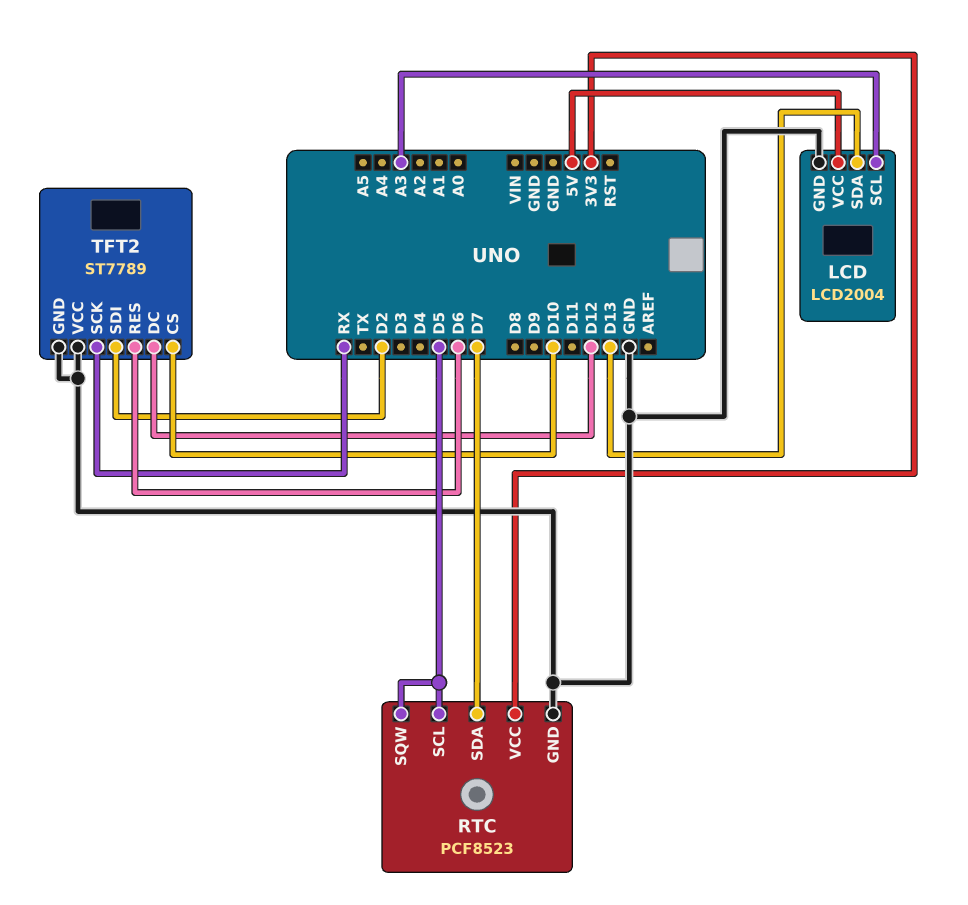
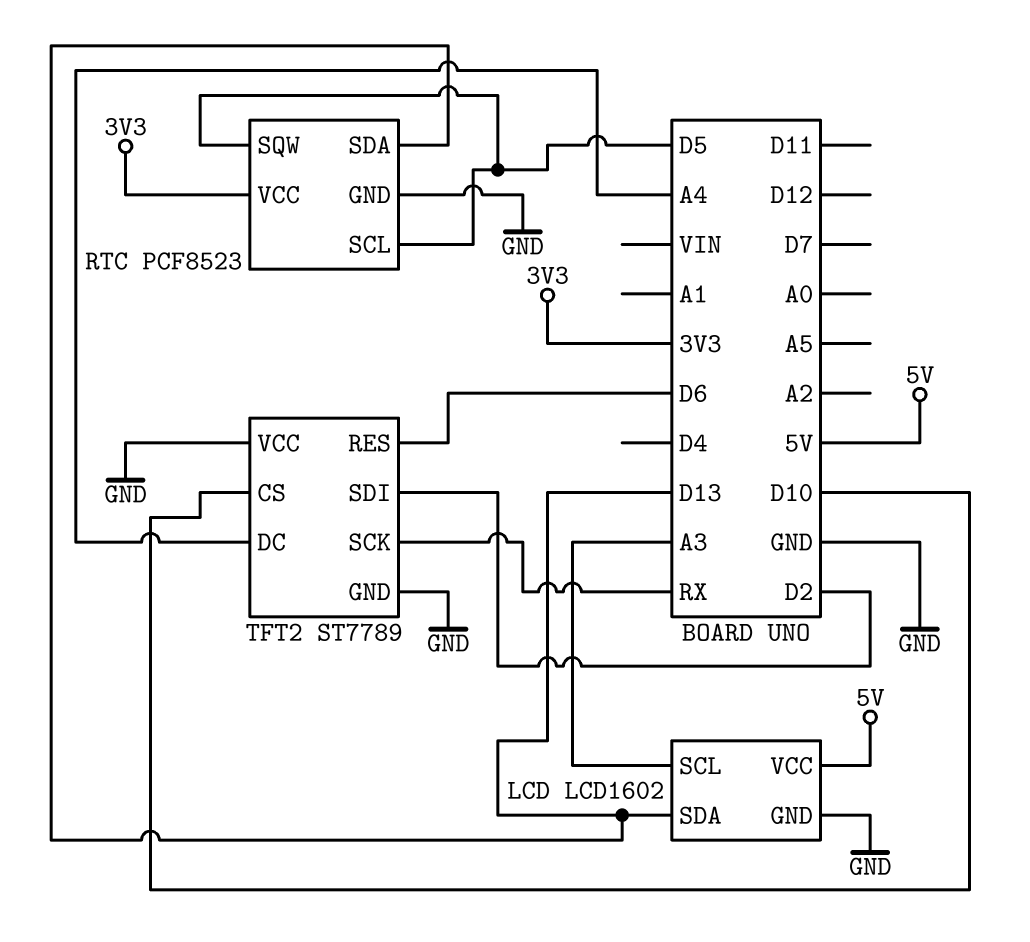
LCD: LCD2004 -> LCD1602
RTC pin SDA: D7 -> D13
TFT2 pin DC: D12 -> A4

